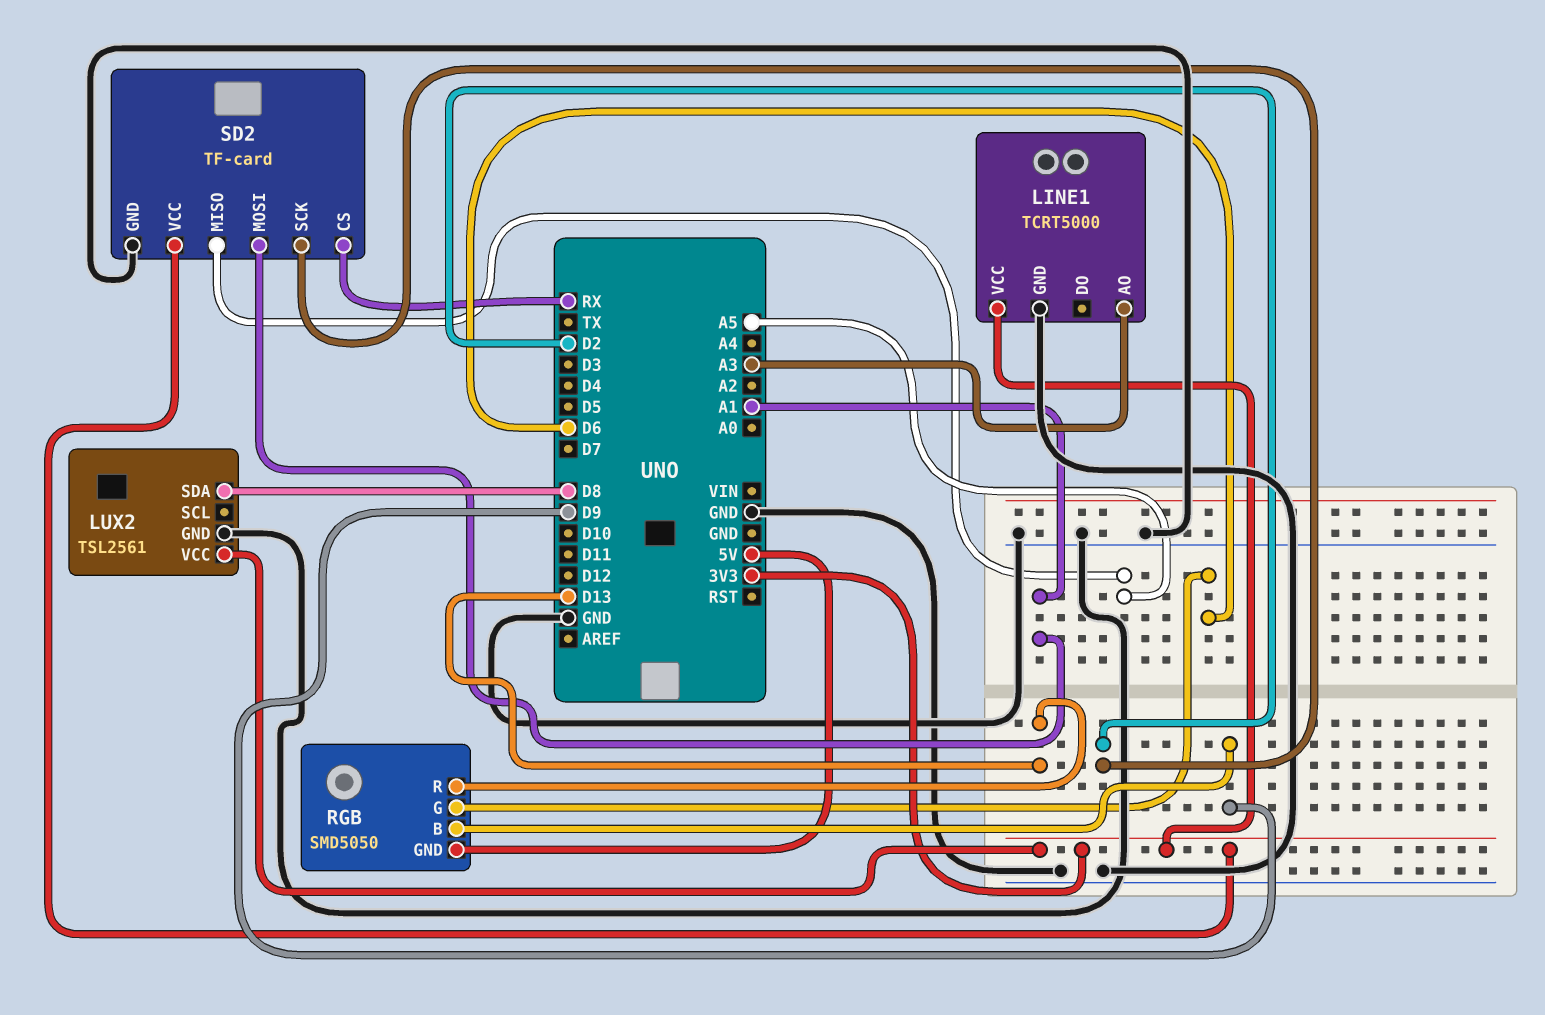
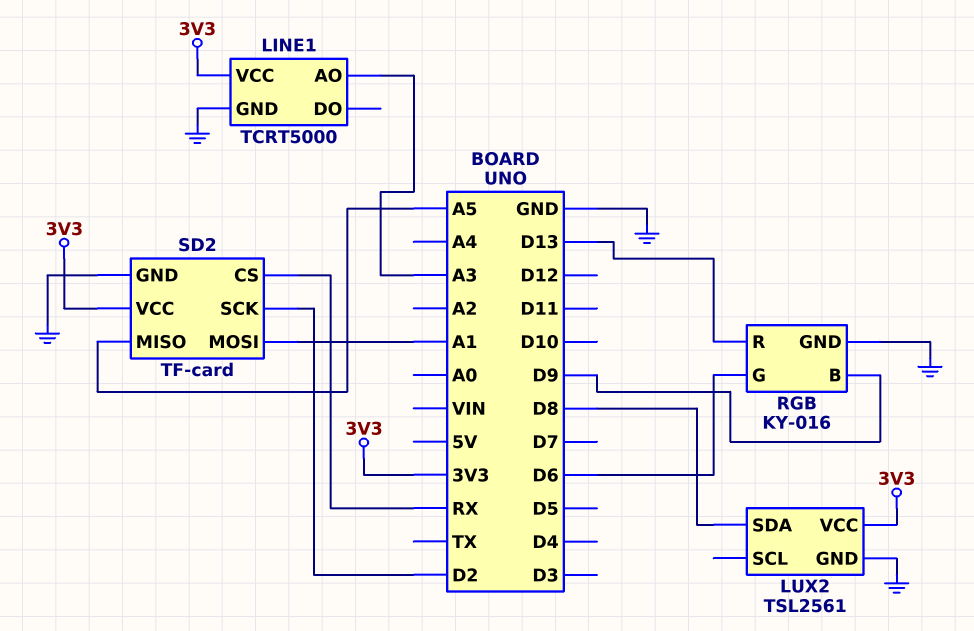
RGB: SMD5050 -> KY-016
RGB pin GND: 5V -> GND

